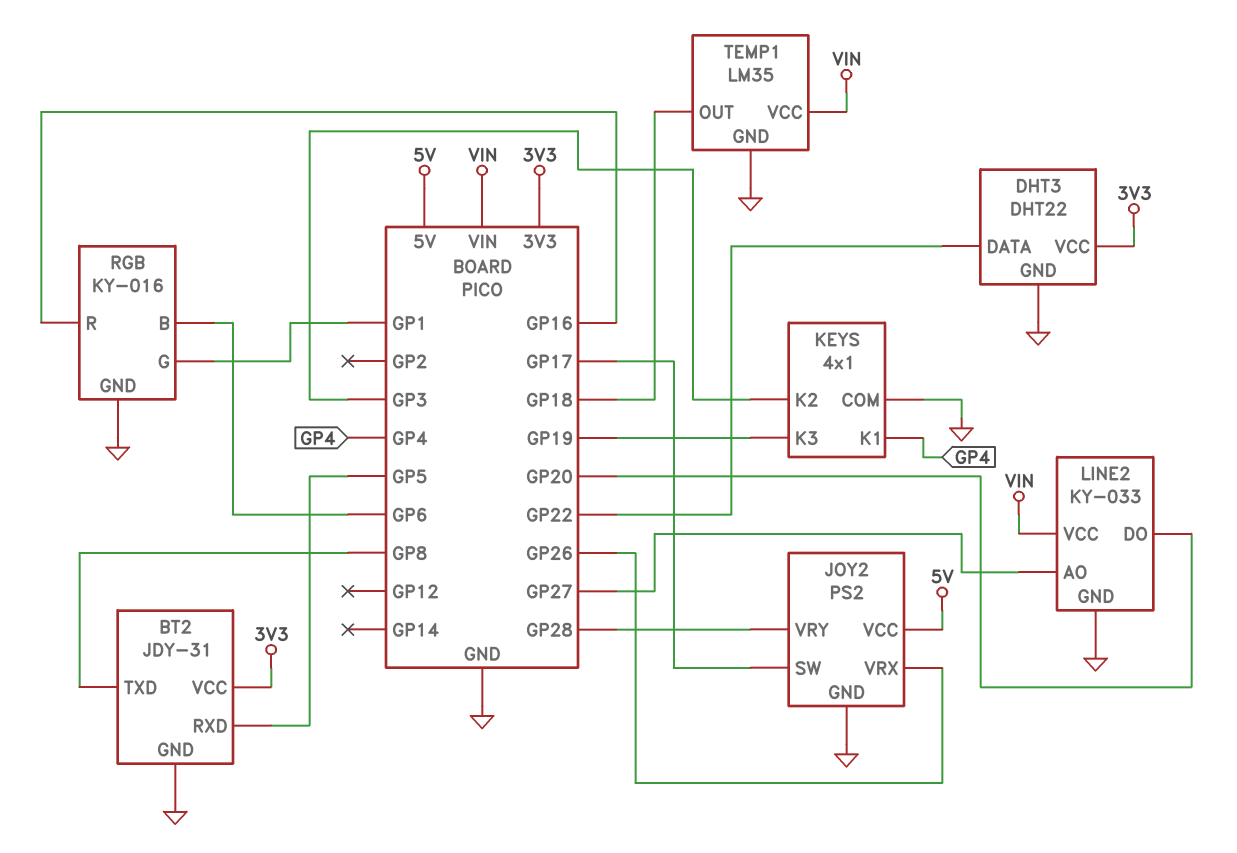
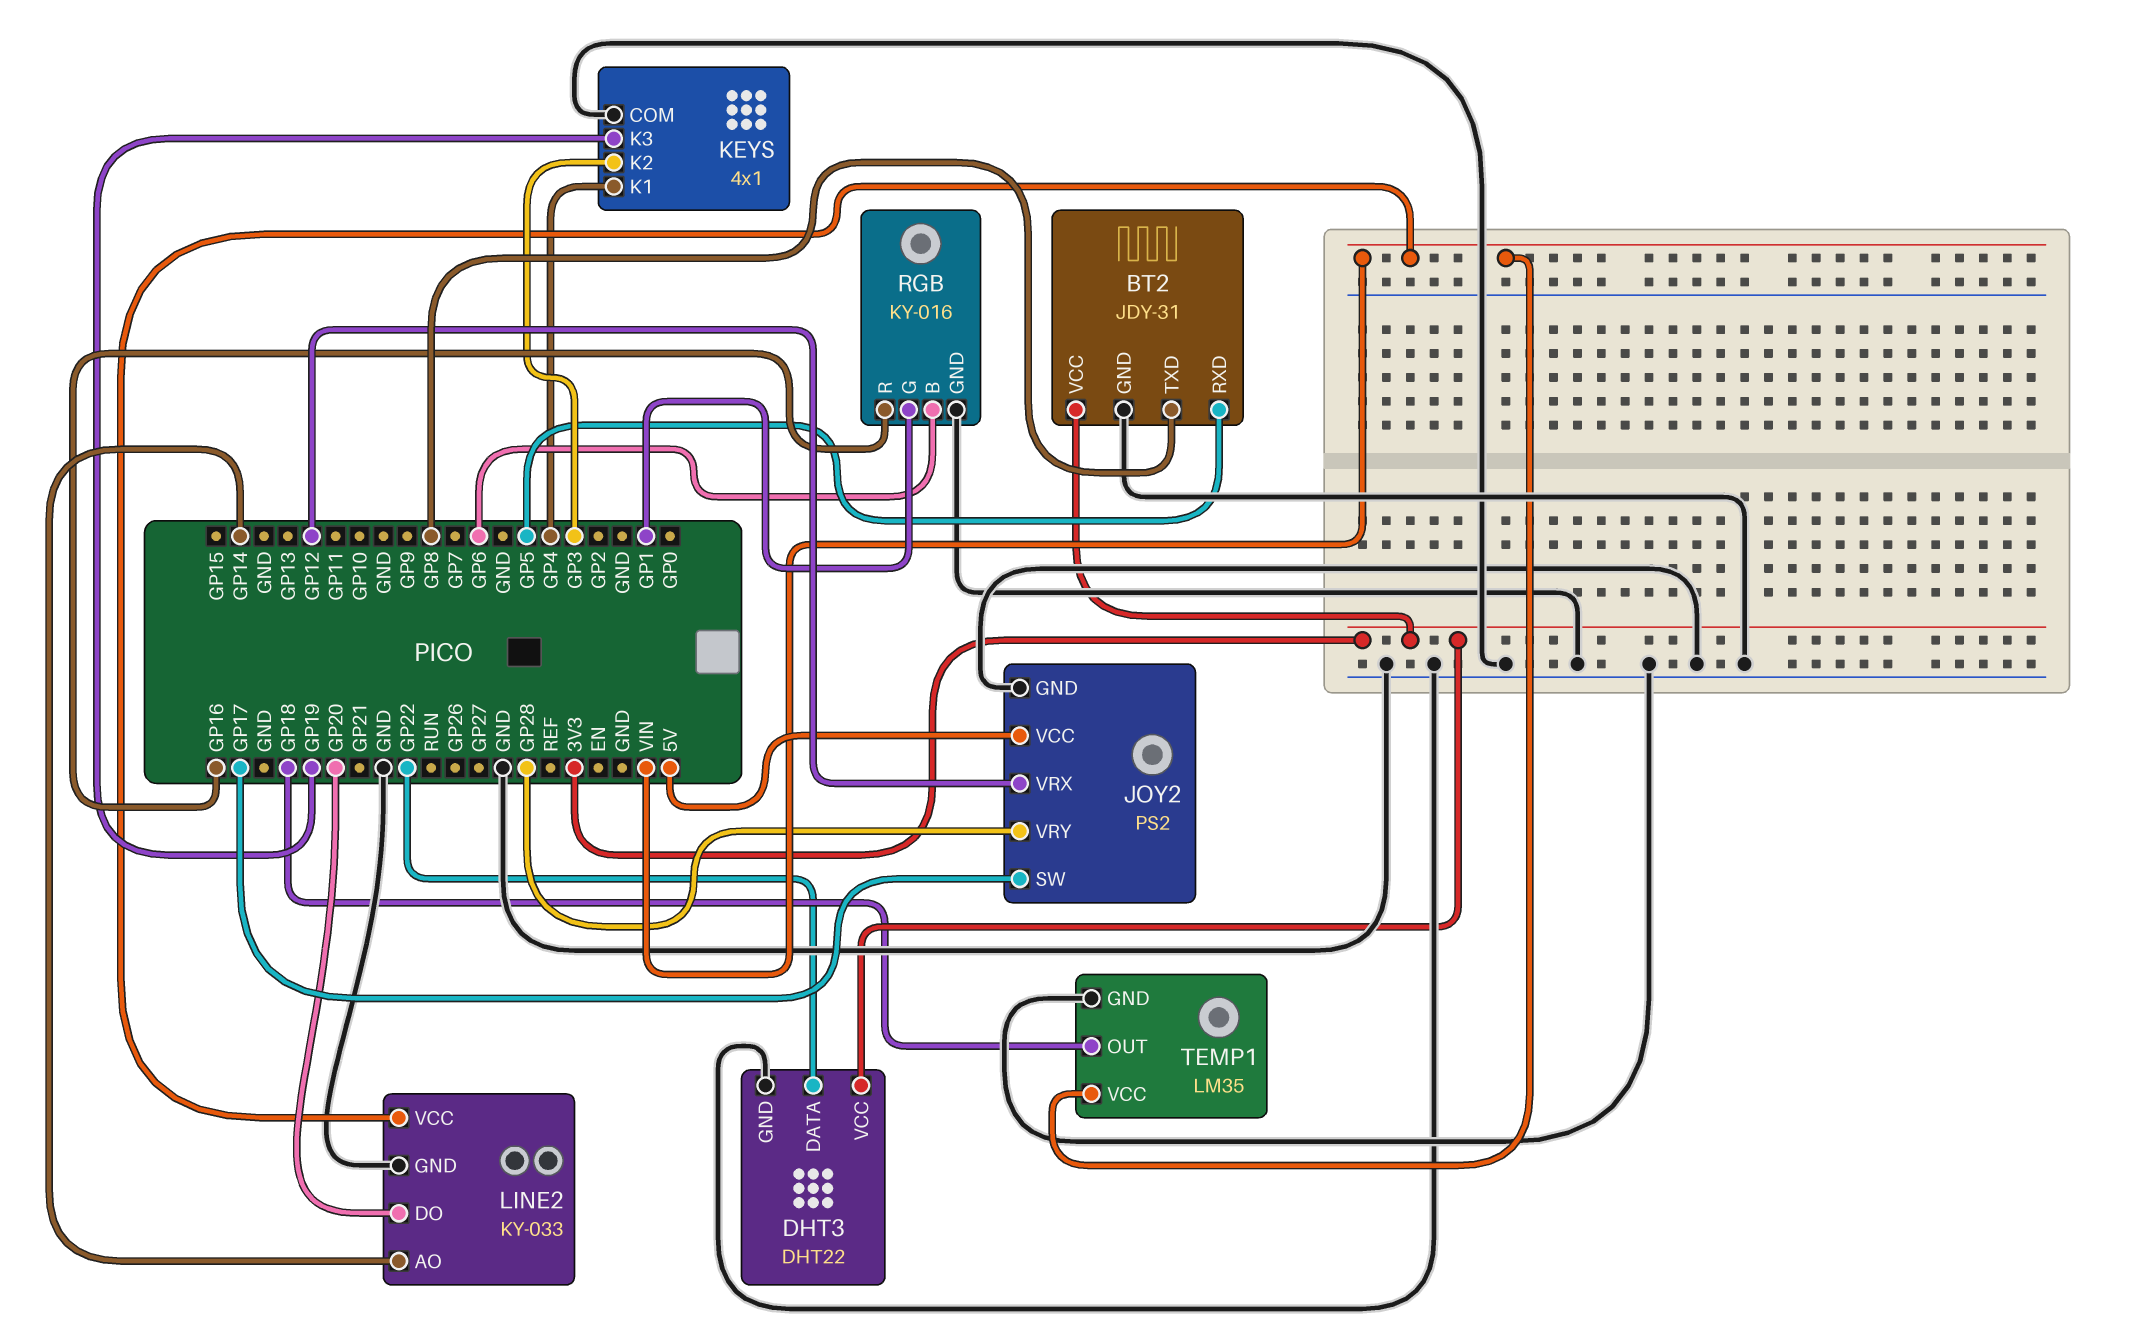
JOY2 pin VRX: GP26 -> GP12
LINE2 pin AO: GP27 -> GP14

